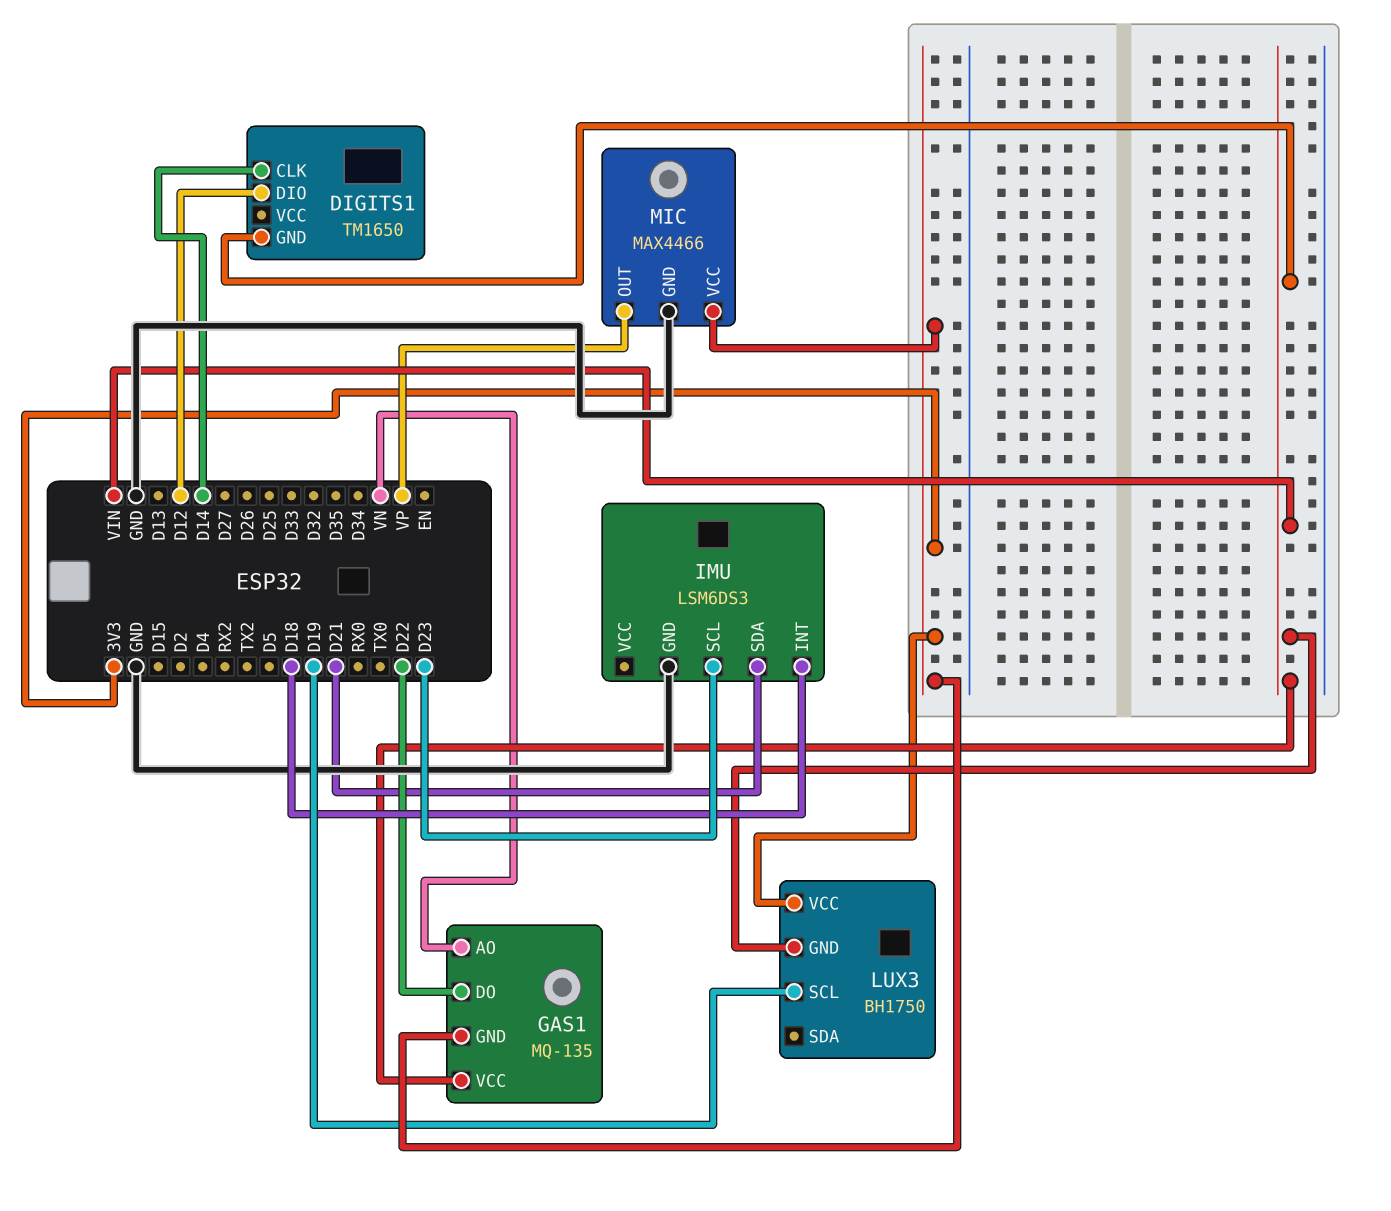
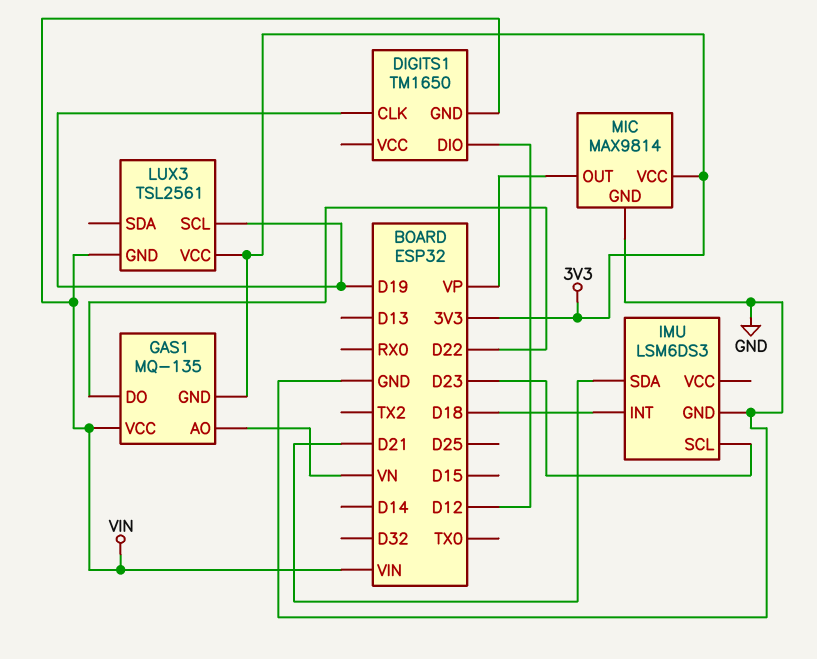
DIGITS1 pin CLK: D14 -> D19
LUX3: BH1750 -> TSL2561
MIC: MAX4466 -> MAX9814

